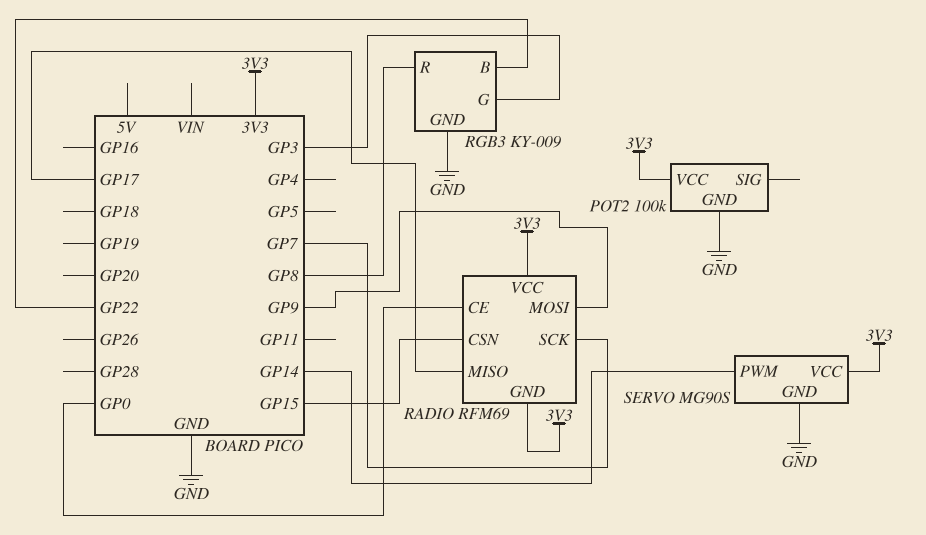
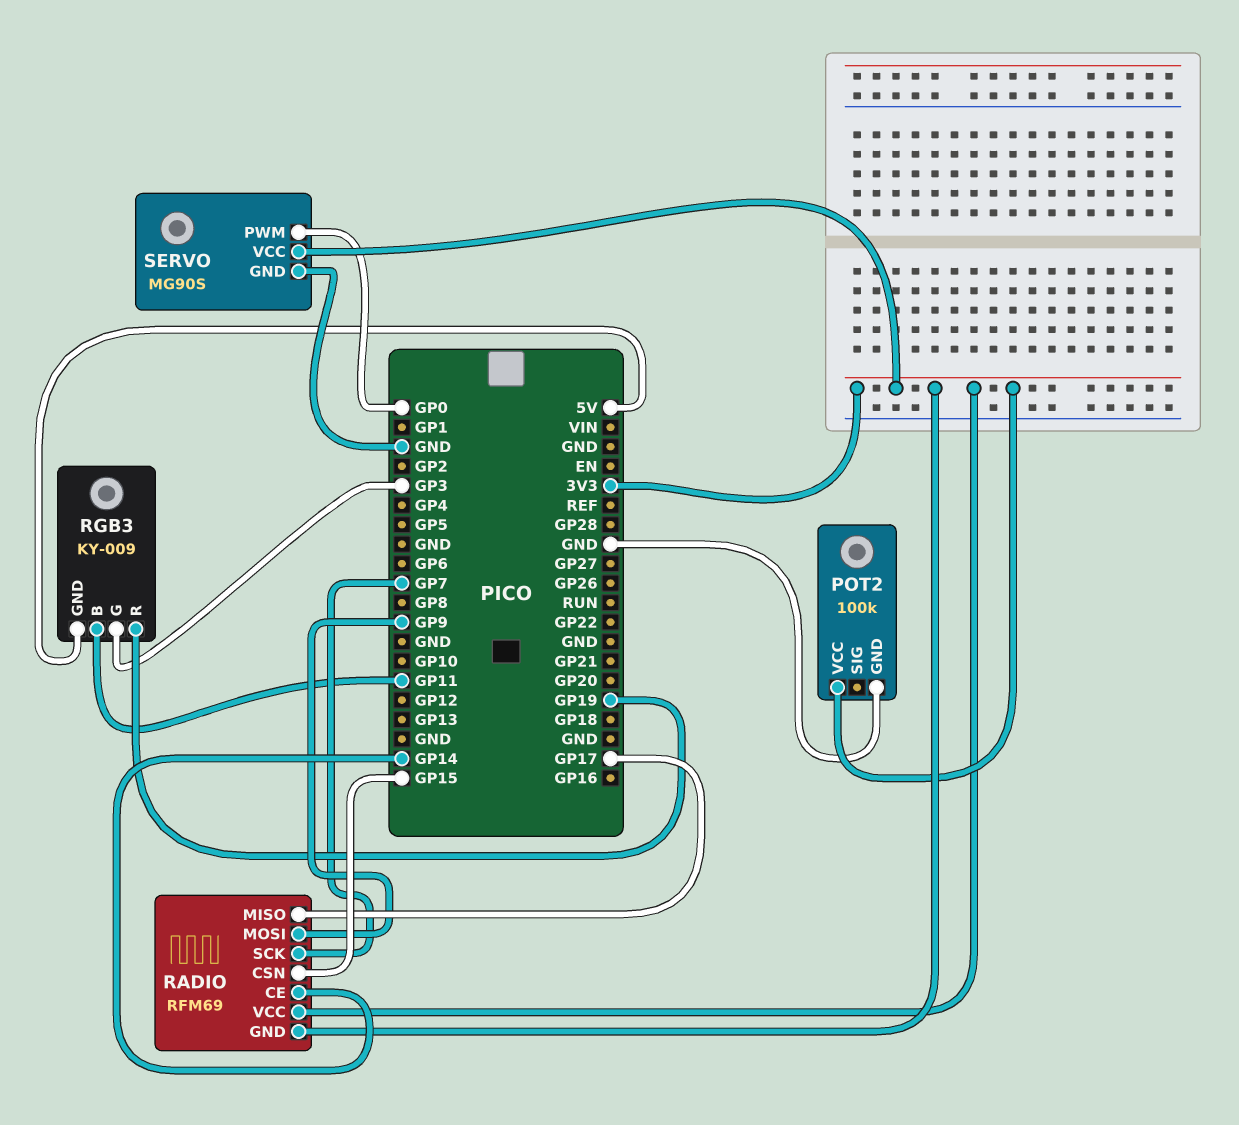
RADIO pin CE: GP0 -> GP14
RGB3 pin B: GP22 -> GP11
RGB3 pin GND: GND -> 5V
RGB3 pin R: GP8 -> GP19
SERVO pin PWM: GP14 -> GP0

